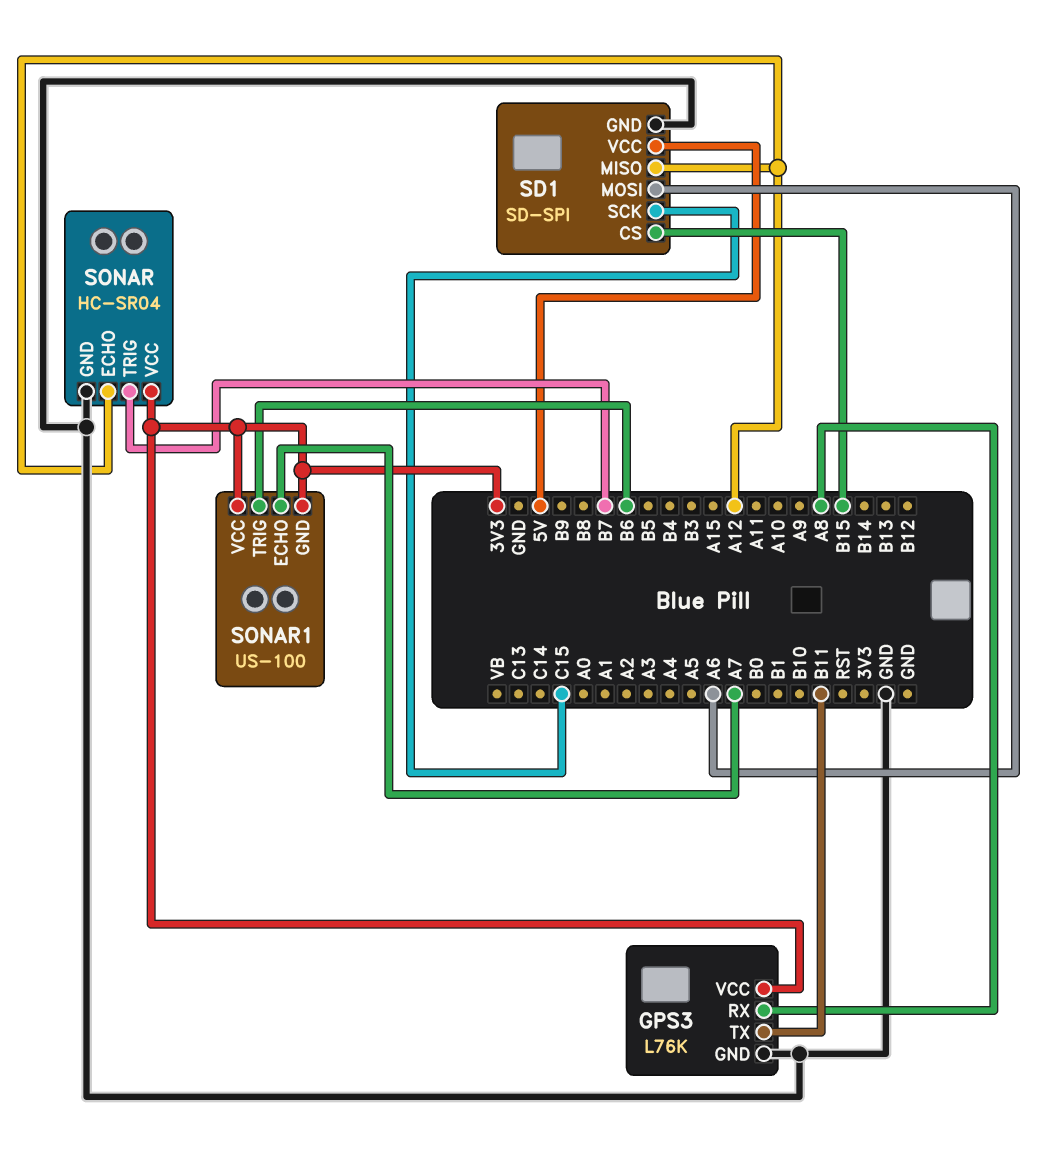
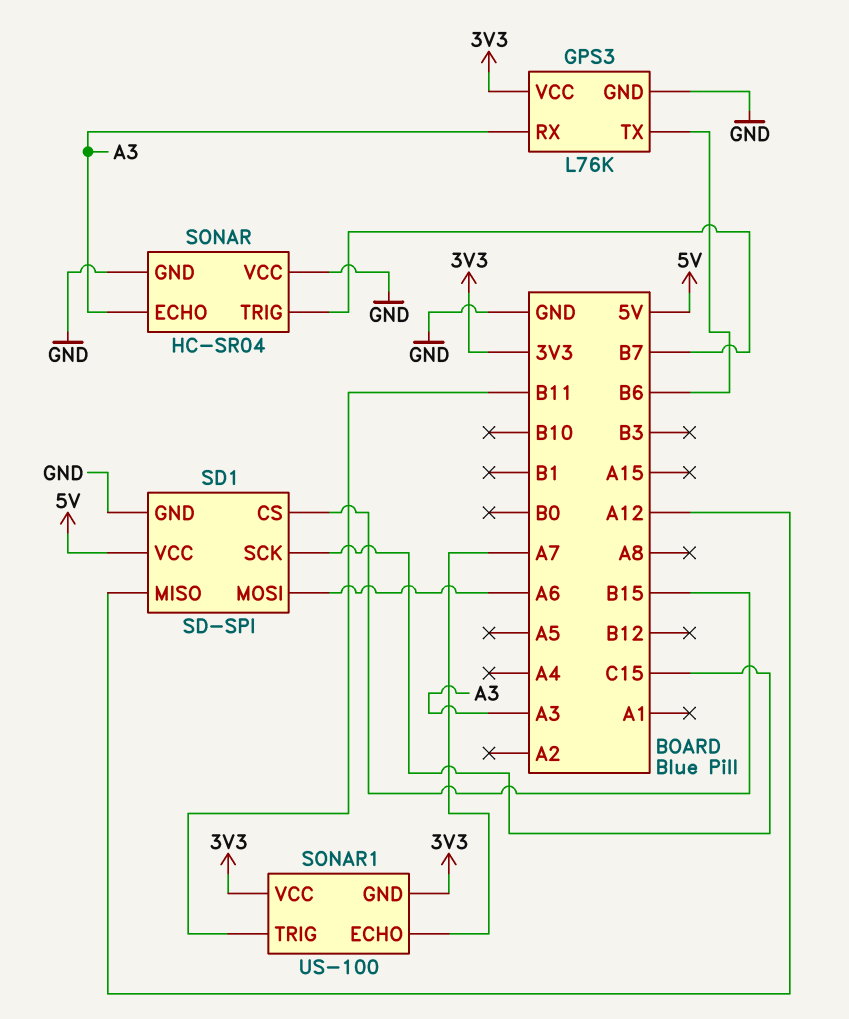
GPS3 pin RX: A8 -> A3
GPS3 pin TX: B11 -> B6
SONAR pin ECHO: A12 -> A3
SONAR pin VCC: 3V3 -> GND
SONAR1 pin TRIG: B6 -> B11

